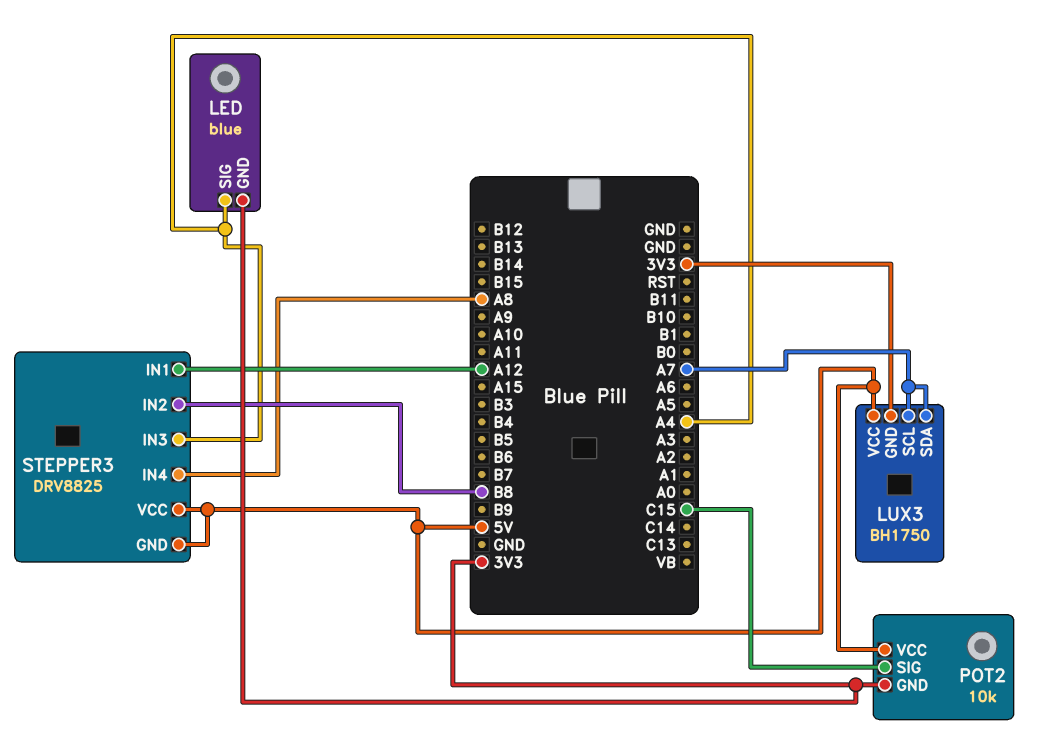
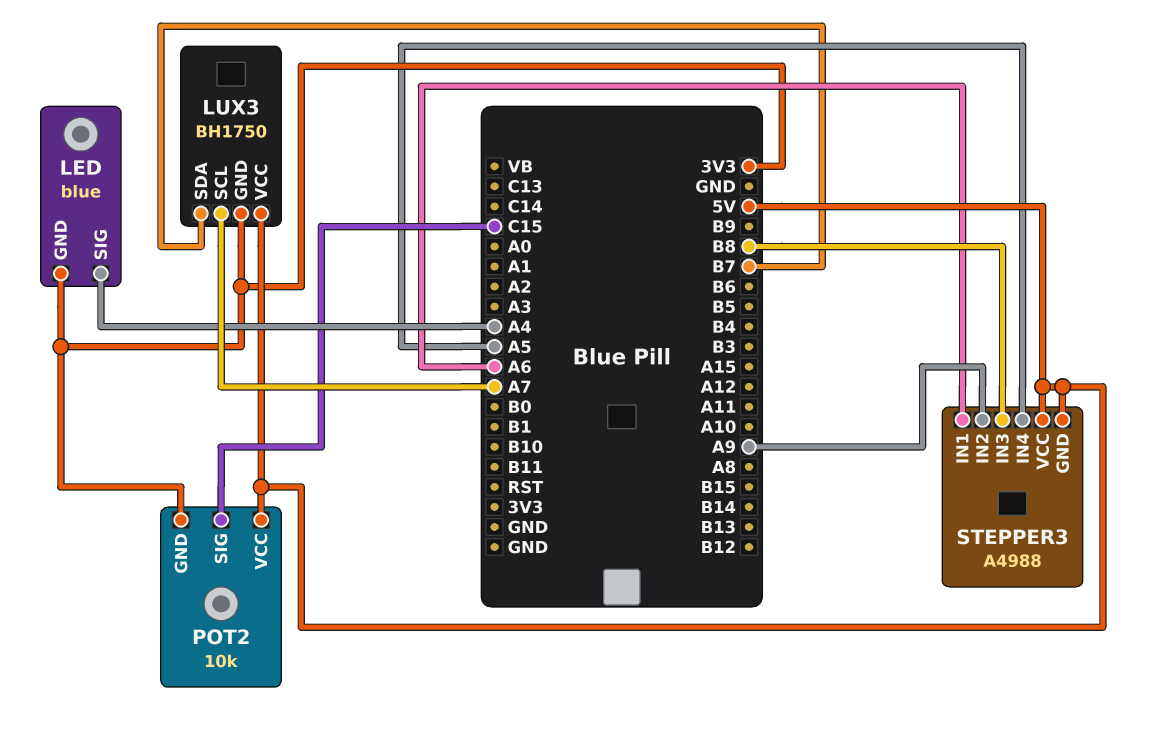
LUX3 pin SDA: A7 -> B7
STEPPER3: DRV8825 -> A4988
STEPPER3 pin IN1: A12 -> A6
STEPPER3 pin IN2: B8 -> A9
STEPPER3 pin IN3: A4 -> B8
STEPPER3 pin IN4: A8 -> A5

